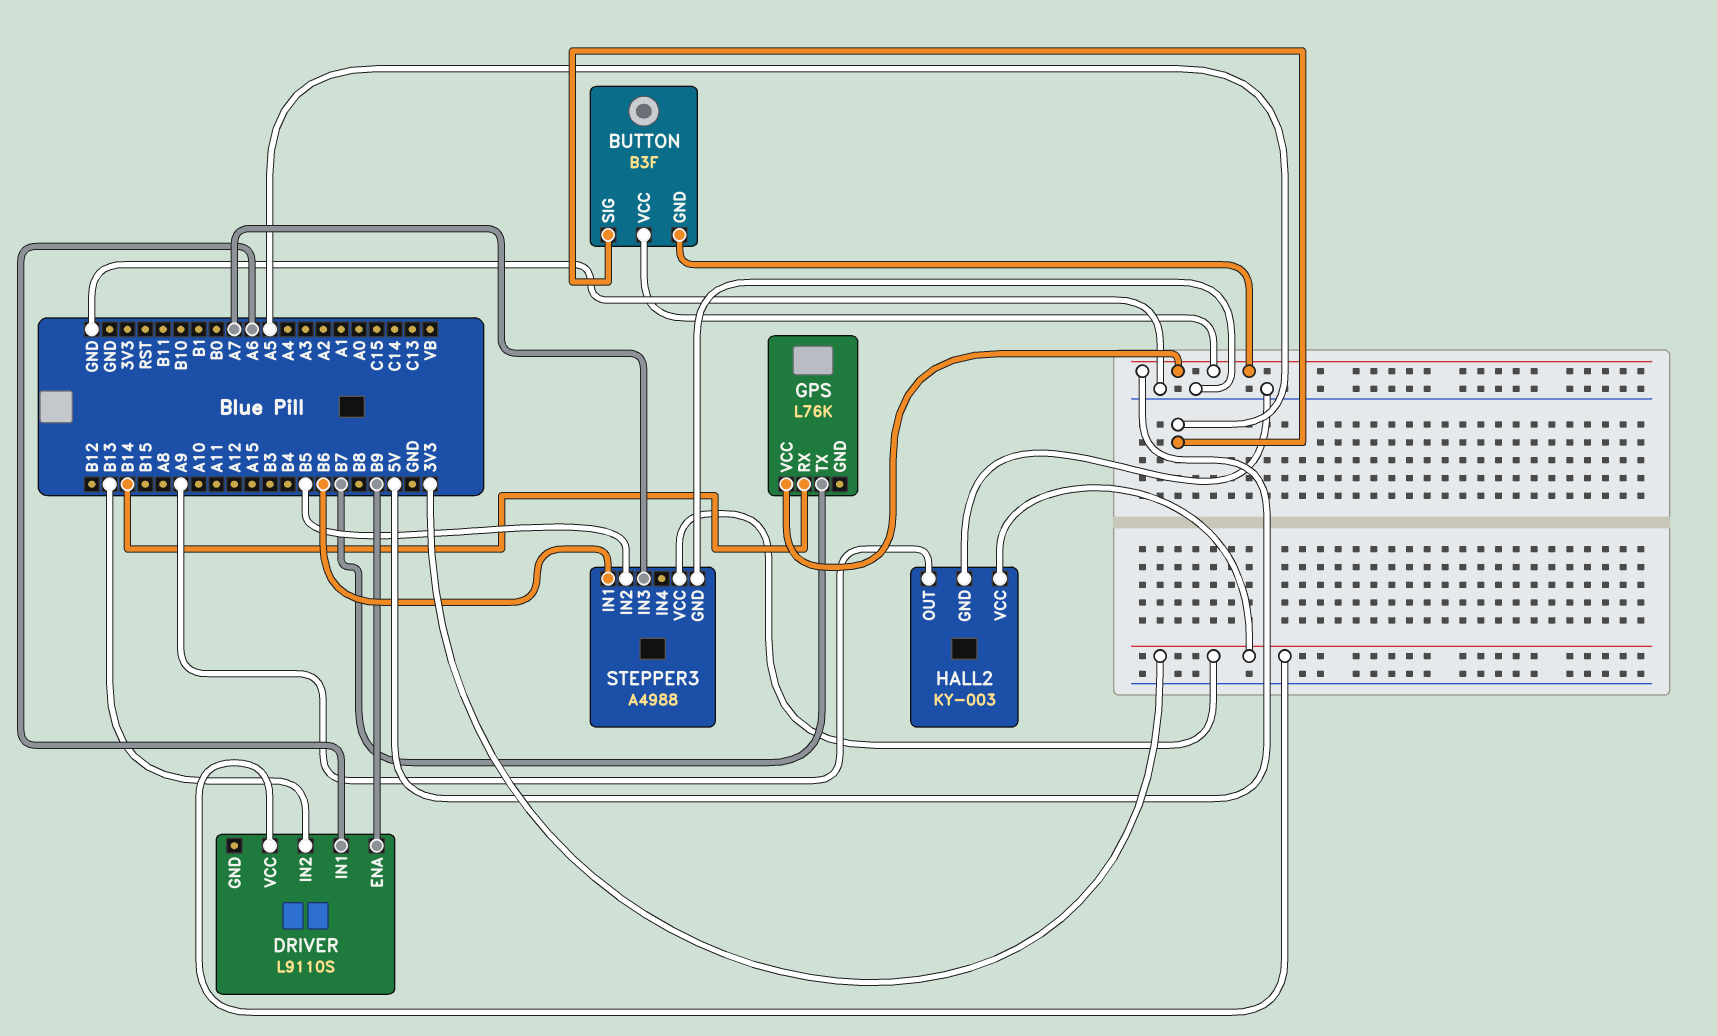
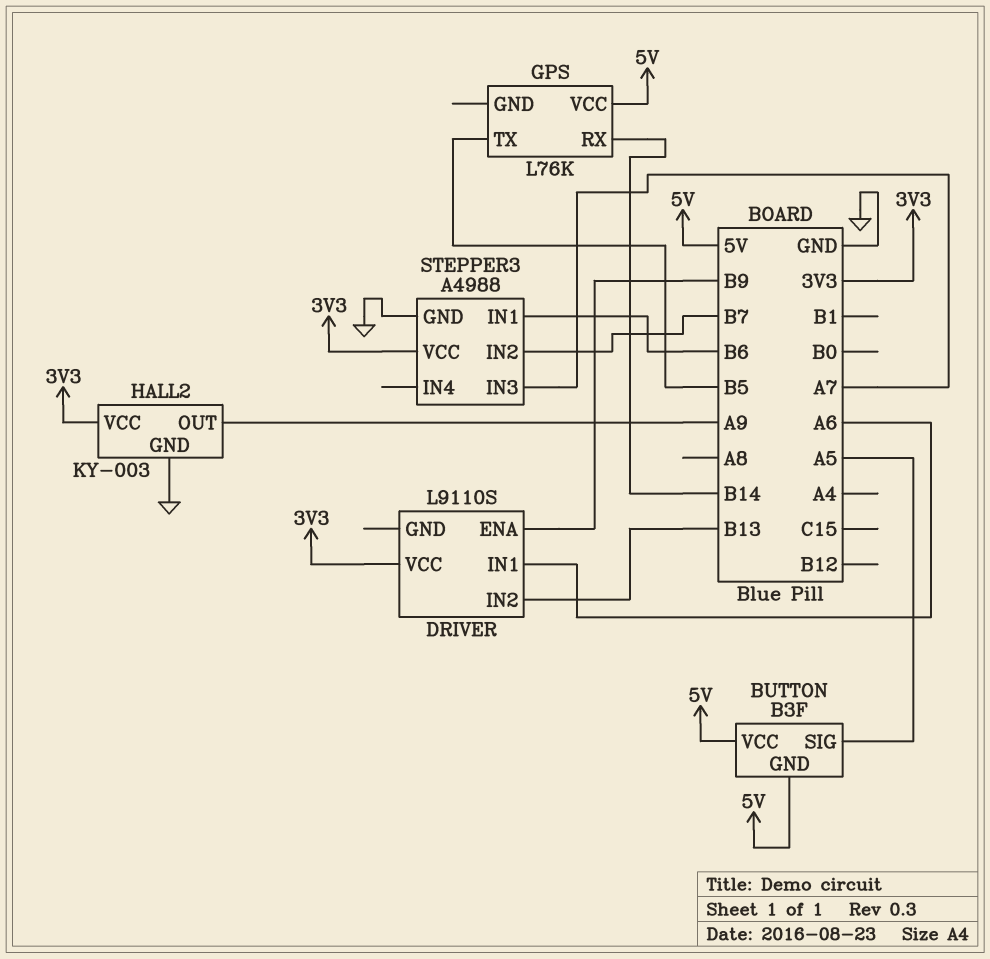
GPS pin TX: B7 -> B5
STEPPER3 pin IN2: B5 -> B7

